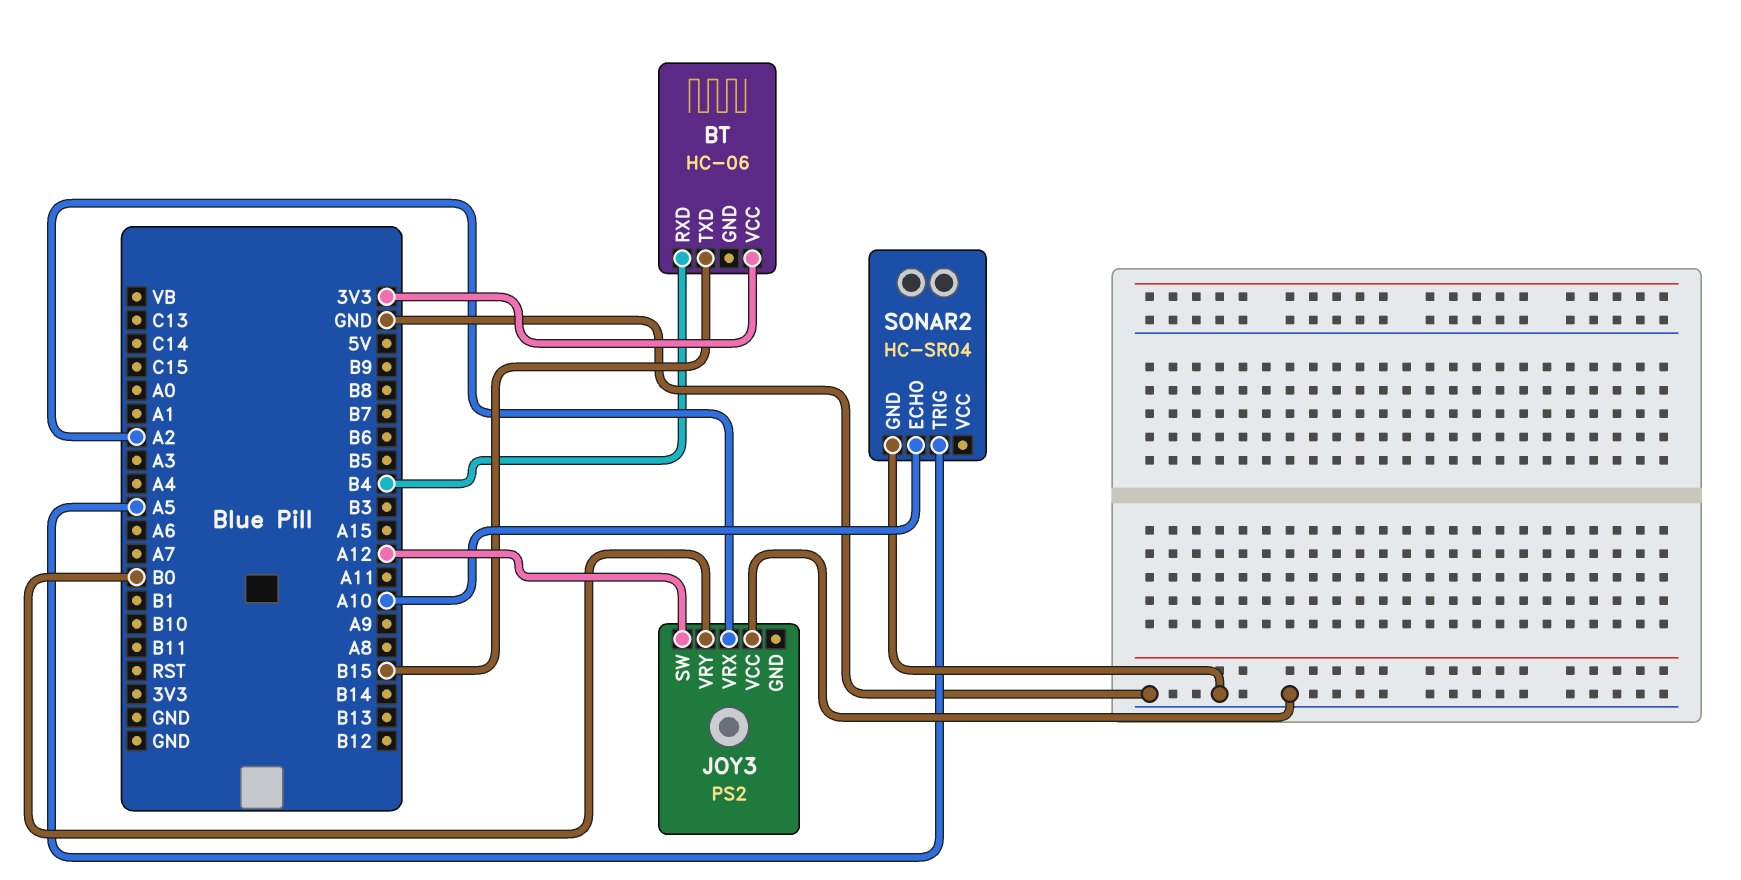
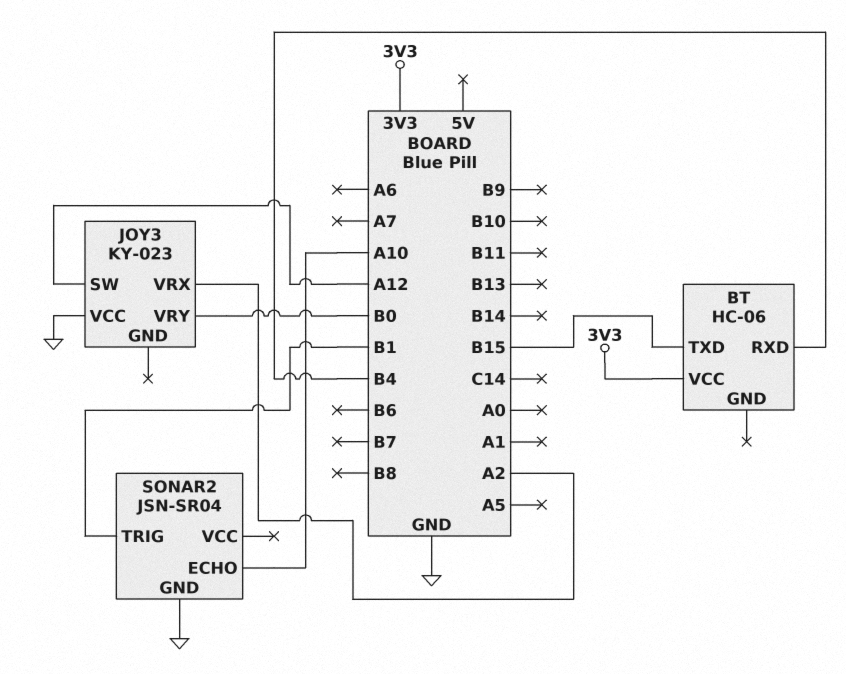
JOY3: PS2 -> KY-023
SONAR2: HC-SR04 -> JSN-SR04
SONAR2 pin TRIG: A5 -> B1

